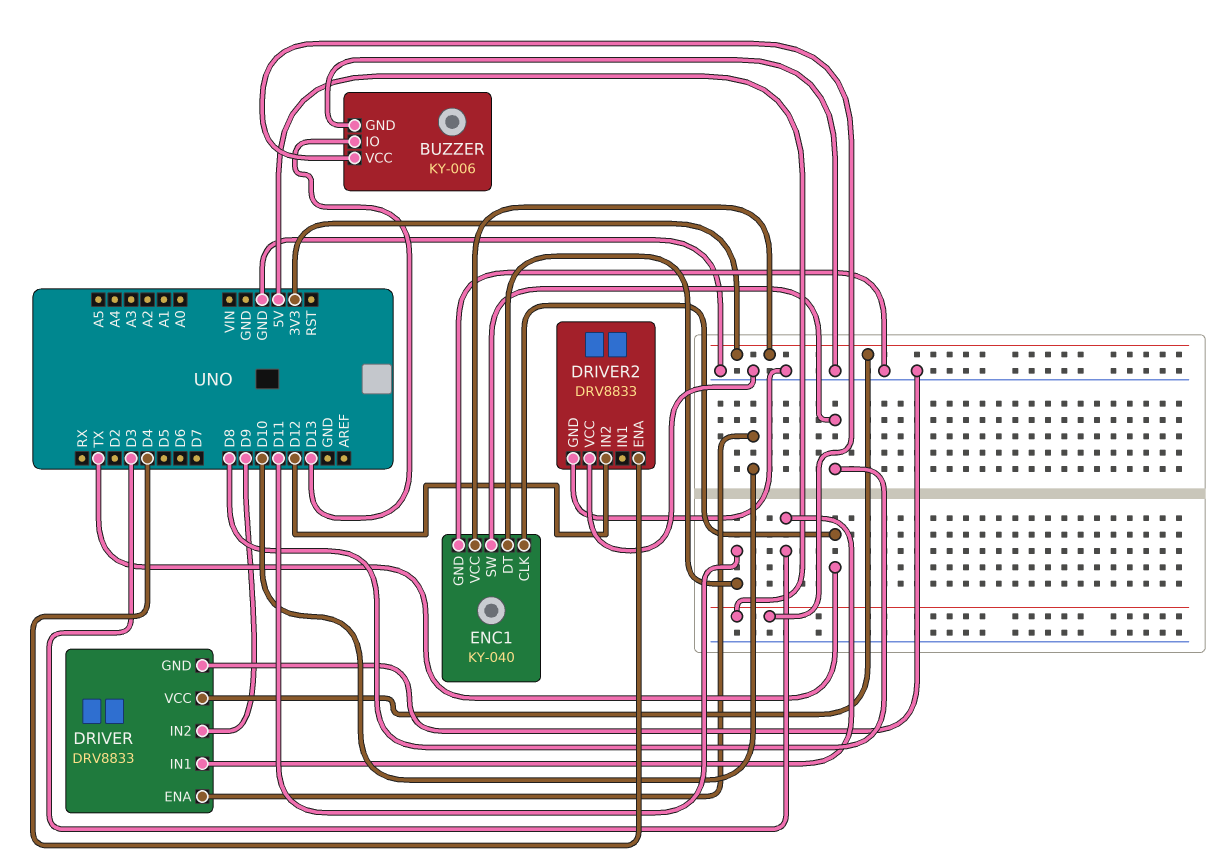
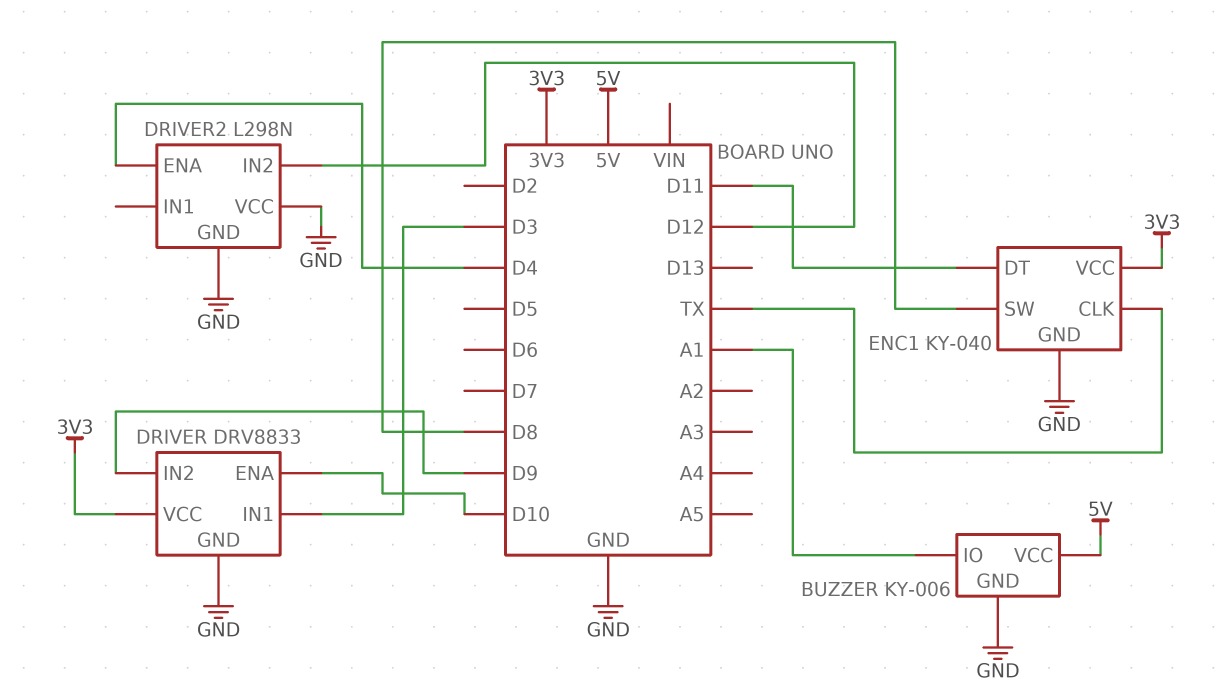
BUZZER pin IO: D13 -> A1
DRIVER2: DRV8833 -> L298N

